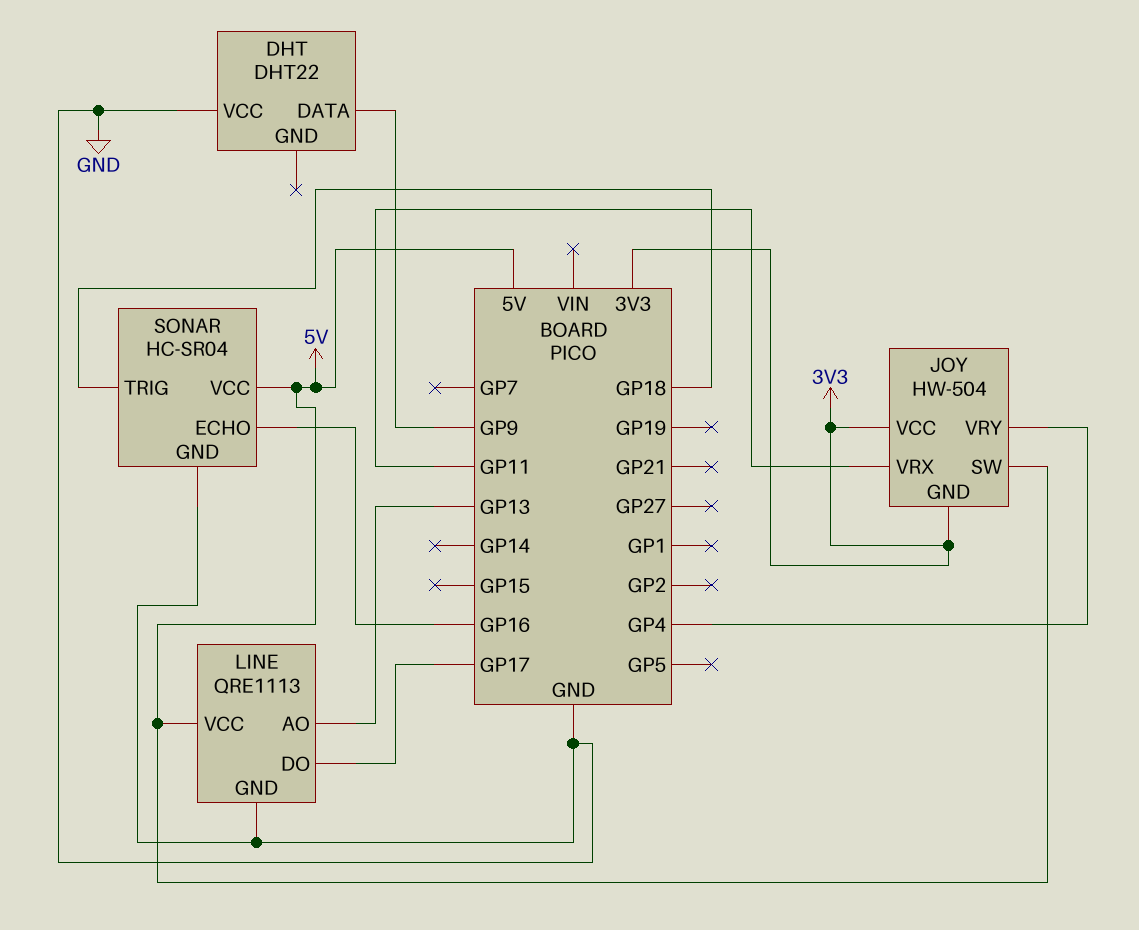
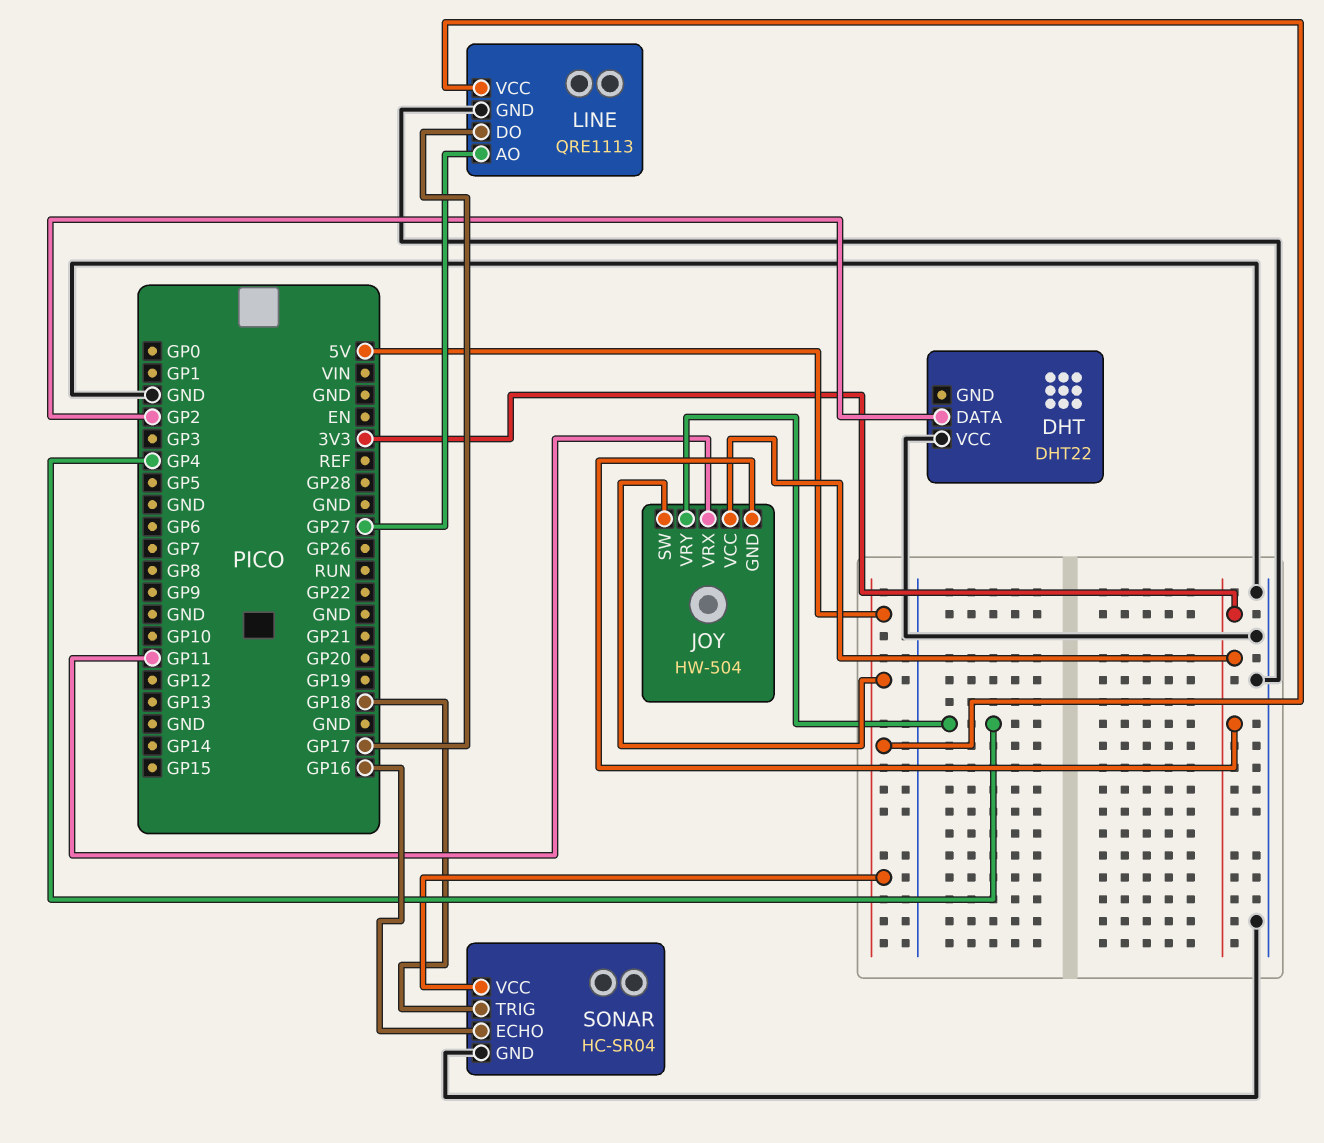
DHT pin DATA: GP9 -> GP2
LINE pin AO: GP13 -> GP27

